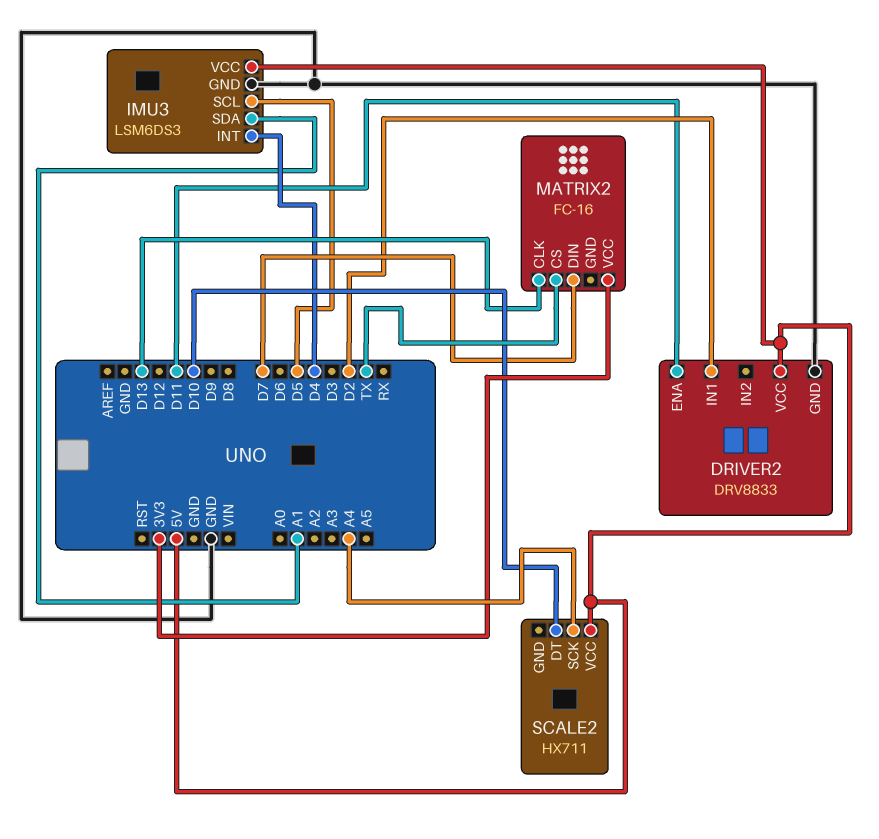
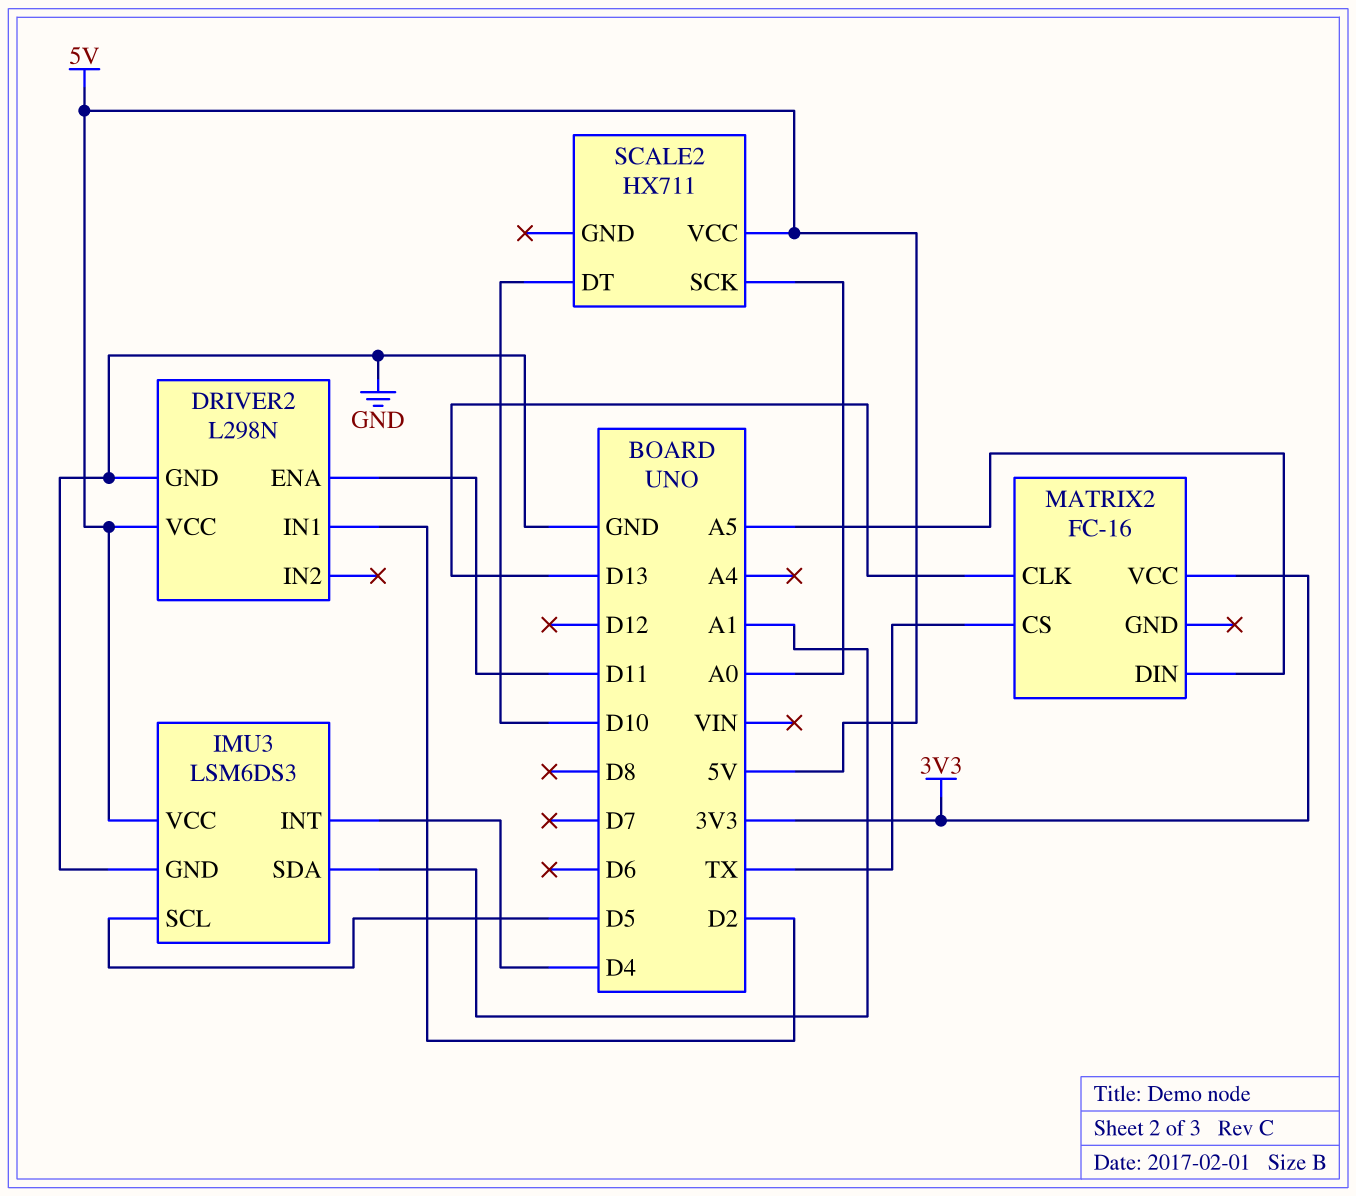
DRIVER2: DRV8833 -> L298N
MATRIX2 pin DIN: D7 -> A5
SCALE2 pin SCK: A4 -> A0

